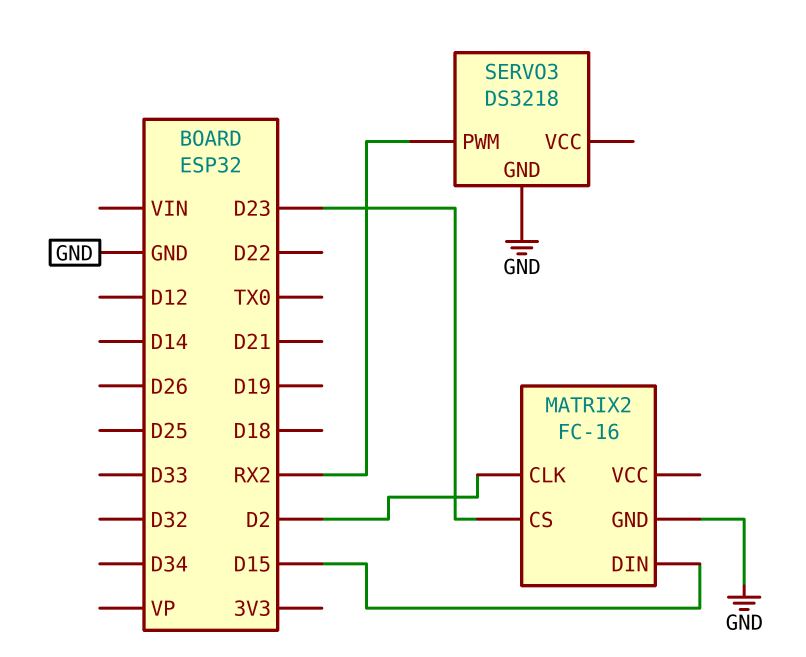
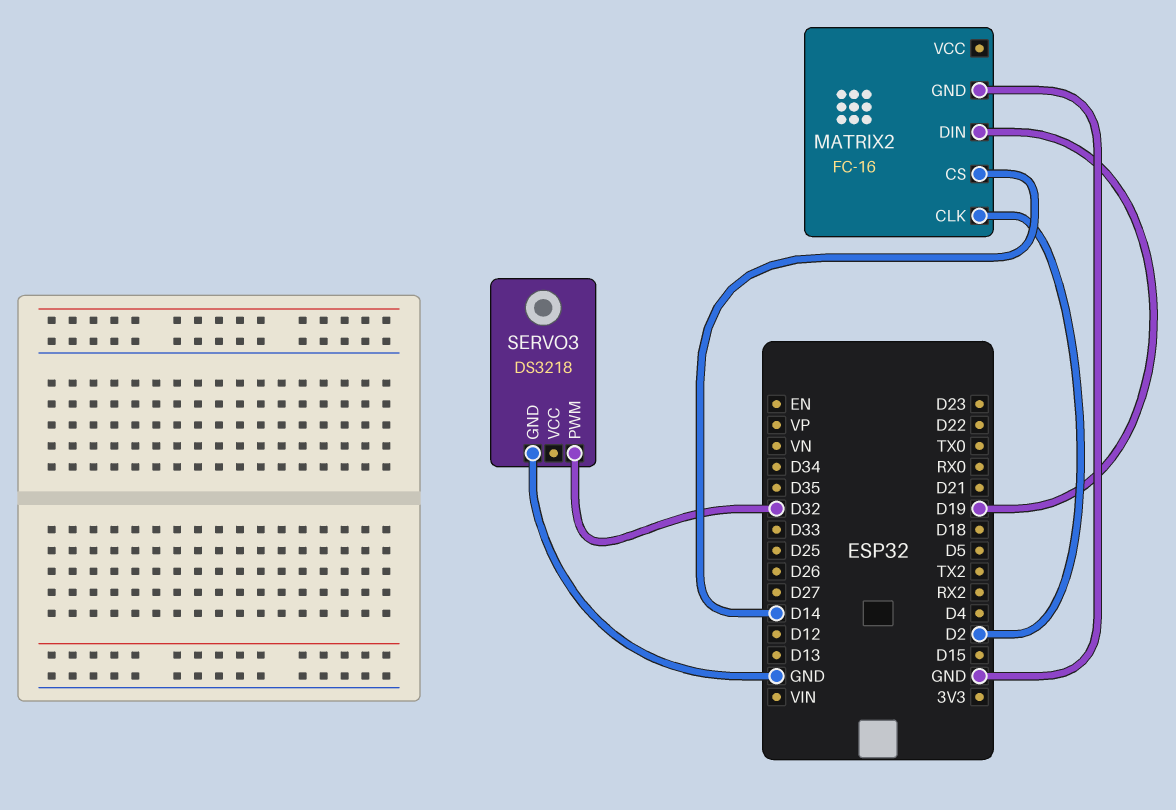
MATRIX2 pin CS: D23 -> D14
MATRIX2 pin DIN: D15 -> D19
SERVO3 pin PWM: RX2 -> D32

